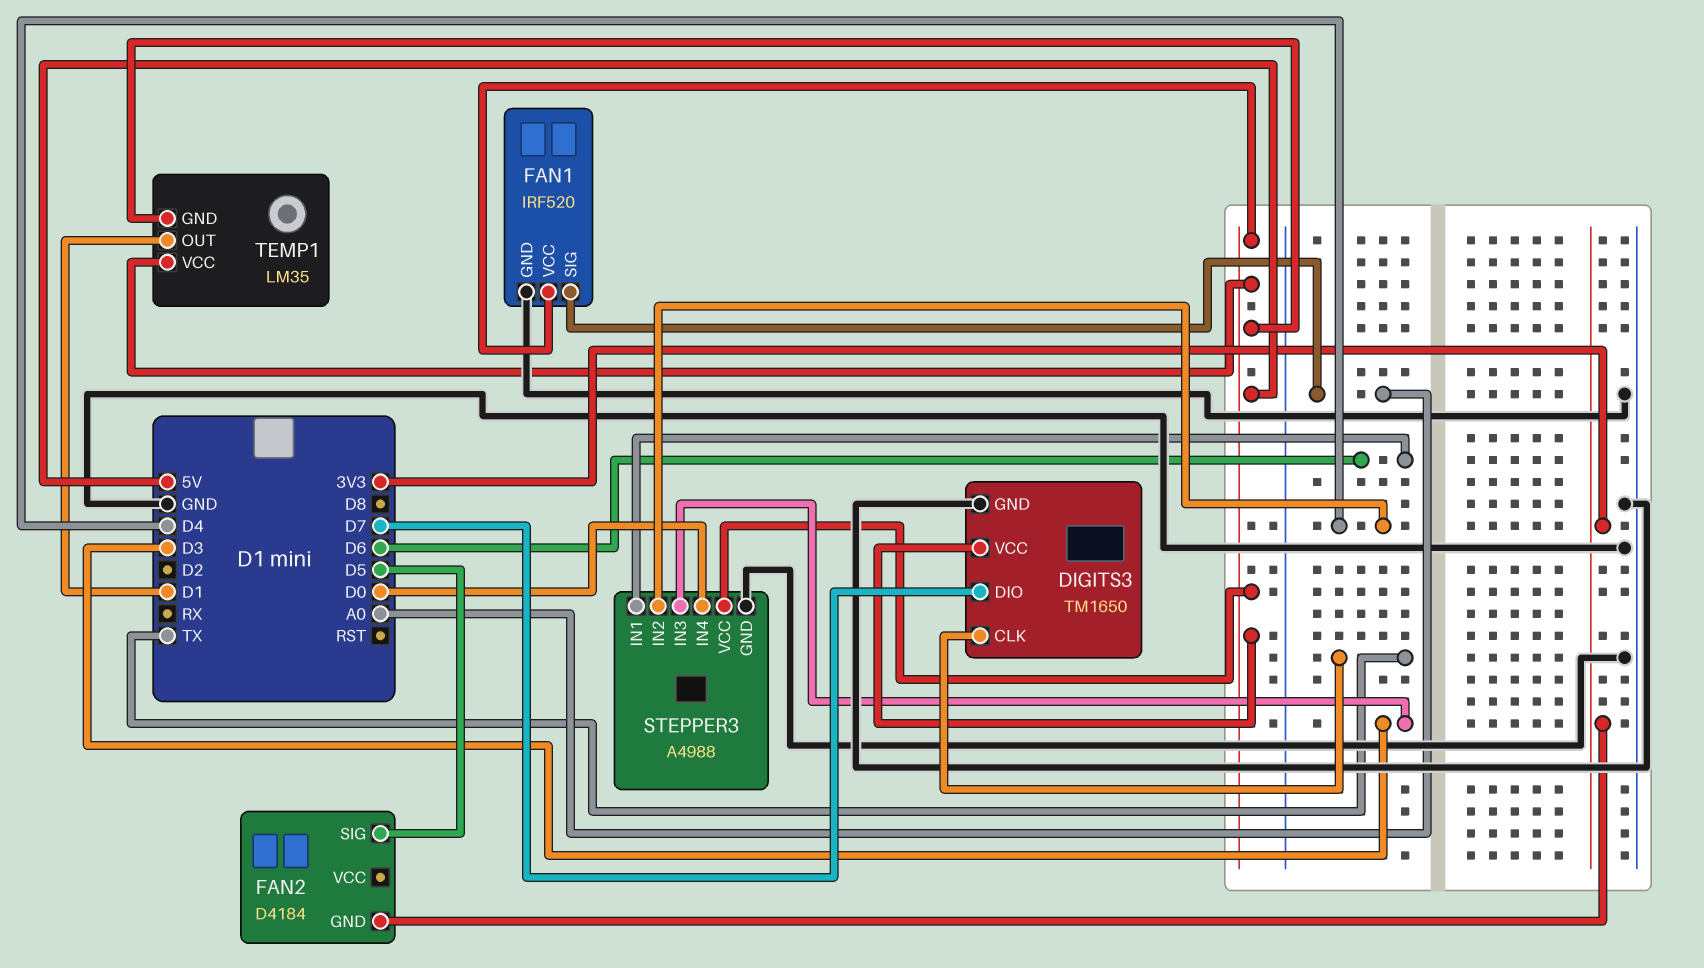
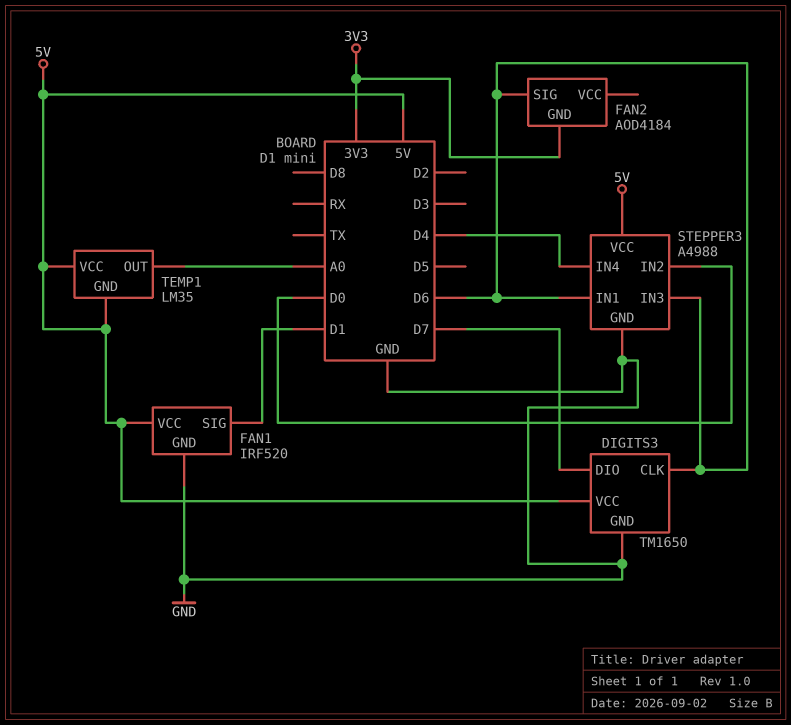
DIGITS3 pin CLK: TX -> D6
FAN1 pin SIG: A0 -> D1
FAN2: D4184 -> AOD4184
FAN2 pin SIG: D5 -> D6
STEPPER3 pin IN2: D4 -> D0
STEPPER3 pin IN3: D3 -> D6
STEPPER3 pin IN4: D0 -> D4
TEMP1 pin OUT: D1 -> A0

